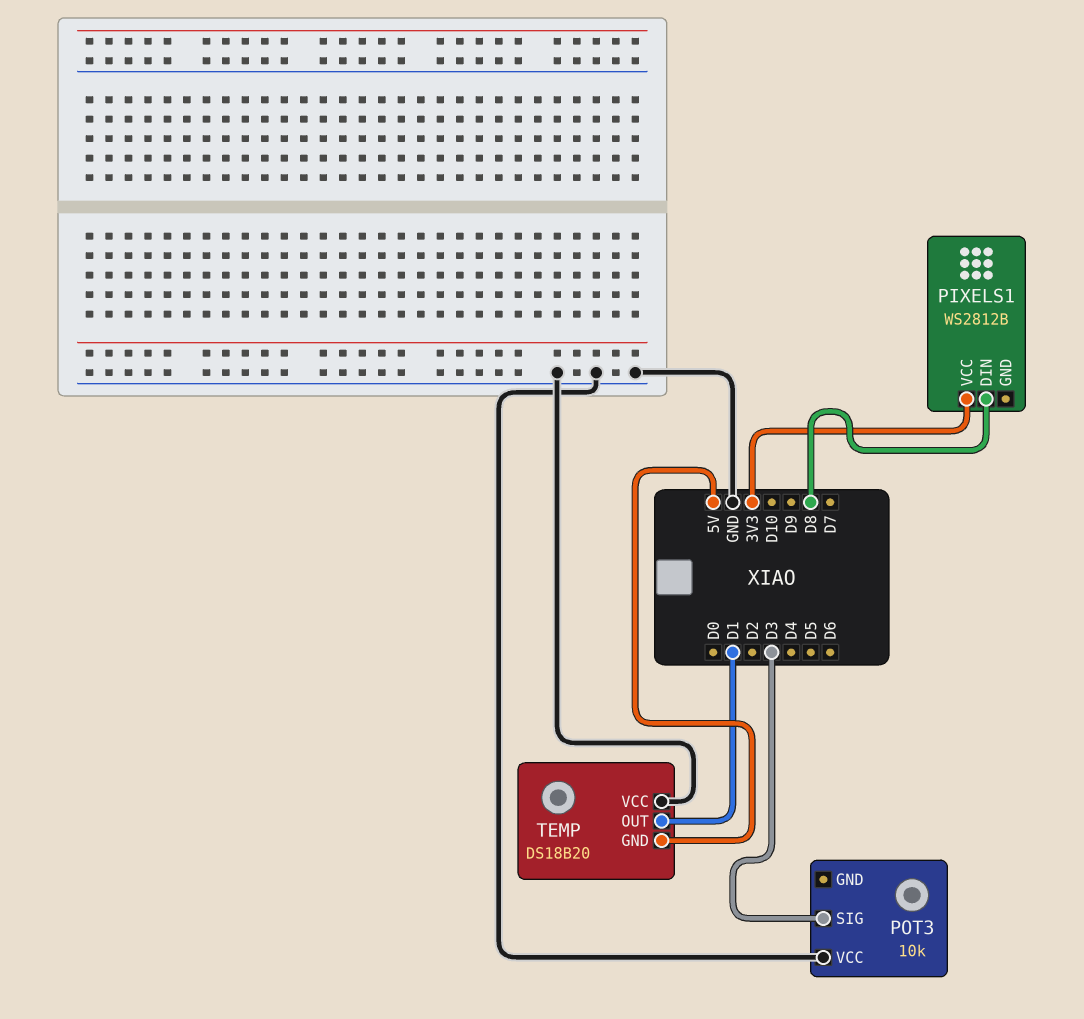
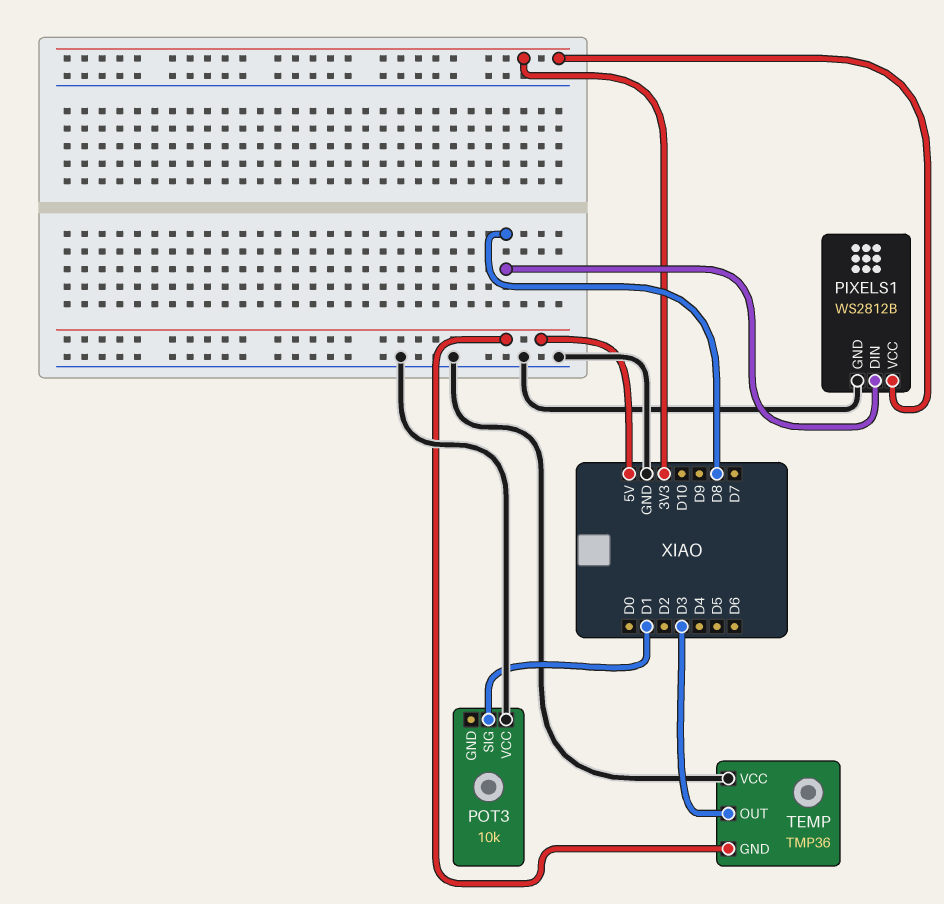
PIXELS1 pin GND: none -> GND
POT3 pin SIG: D3 -> D1
TEMP: DS18B20 -> TMP36
TEMP pin OUT: D1 -> D3

